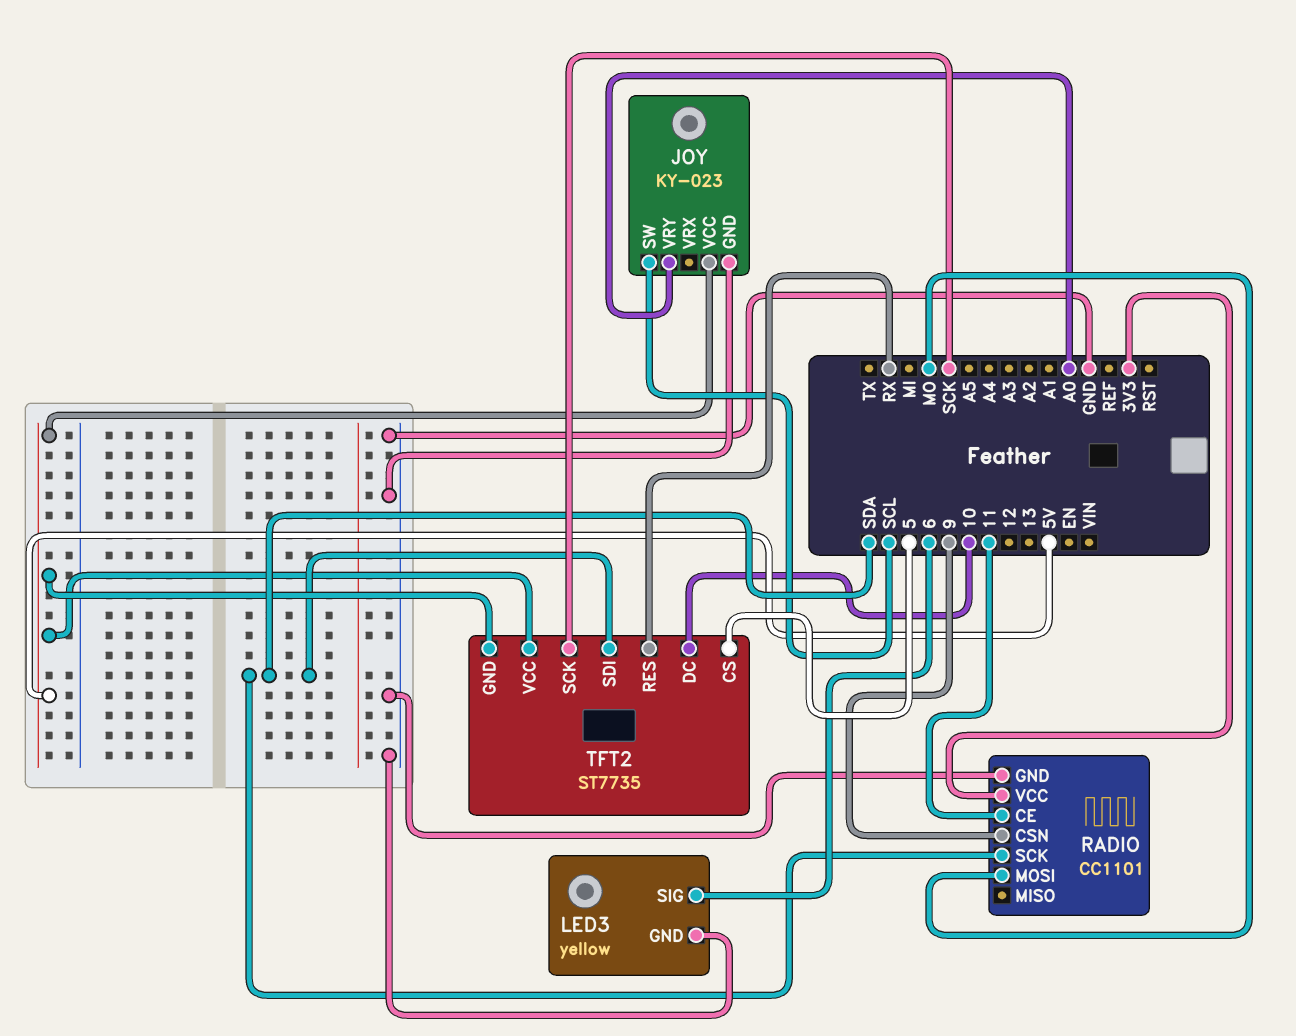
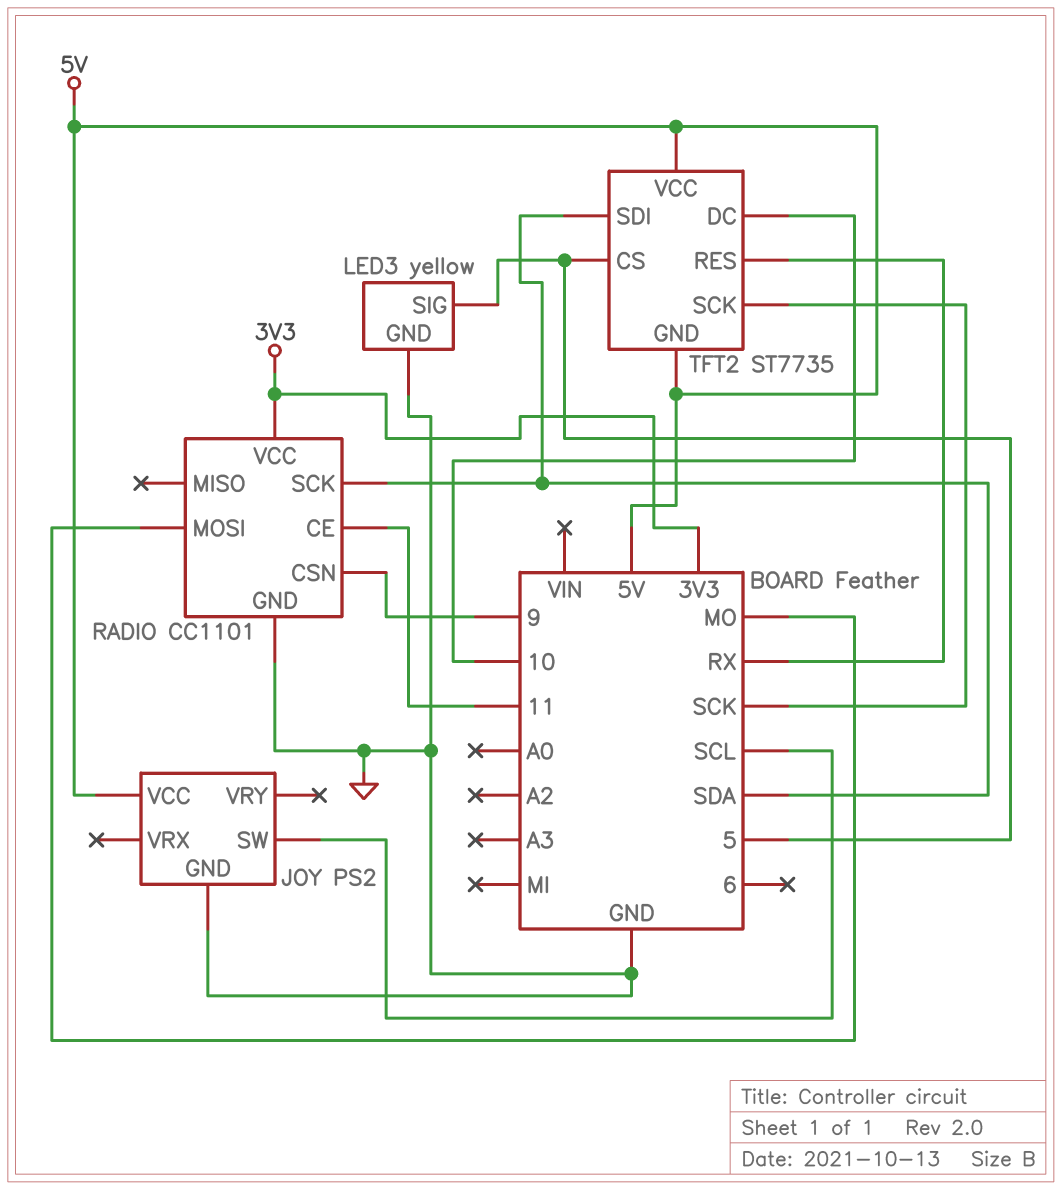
JOY: KY-023 -> PS2
JOY pin VRY: A0 -> none
LED3 pin SIG: 6 -> 5

